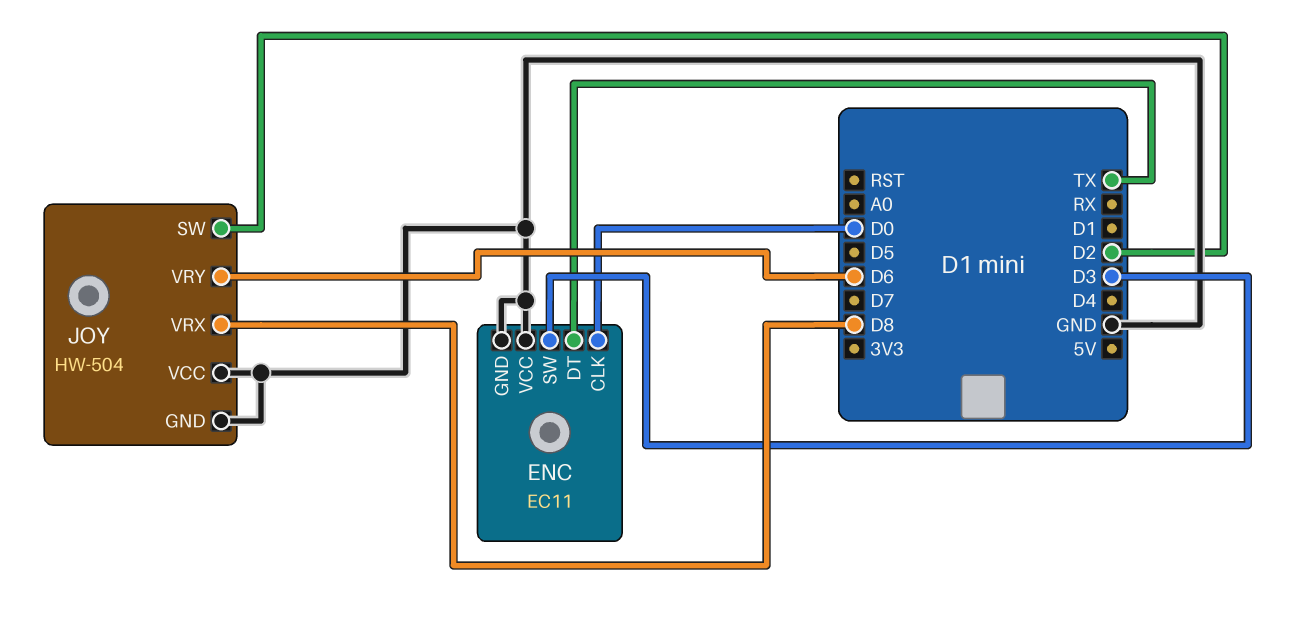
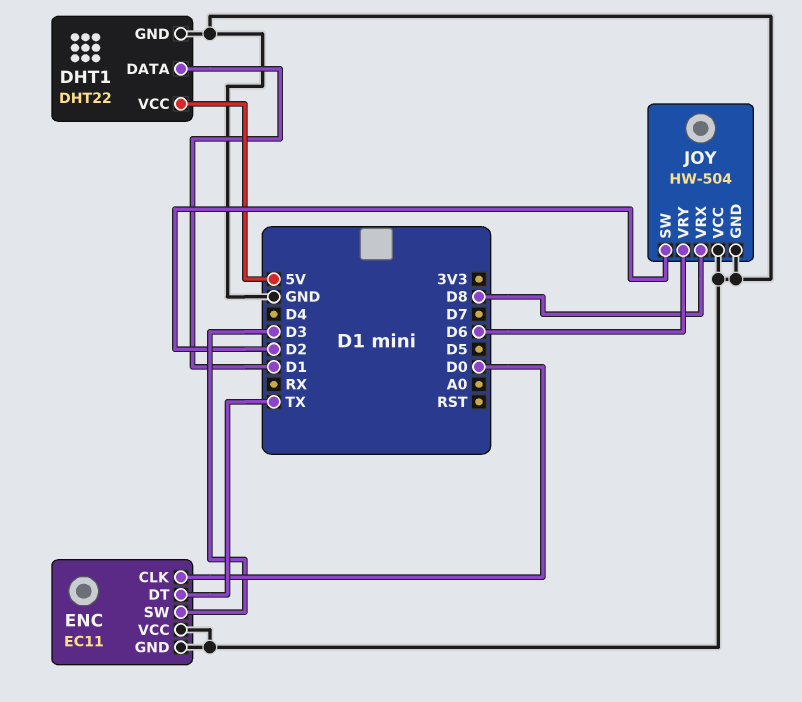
DHT1: none -> DHT22
DHT1 pin DATA: none -> D1
DHT1 pin GND: none -> GND
DHT1 pin VCC: none -> 5V

